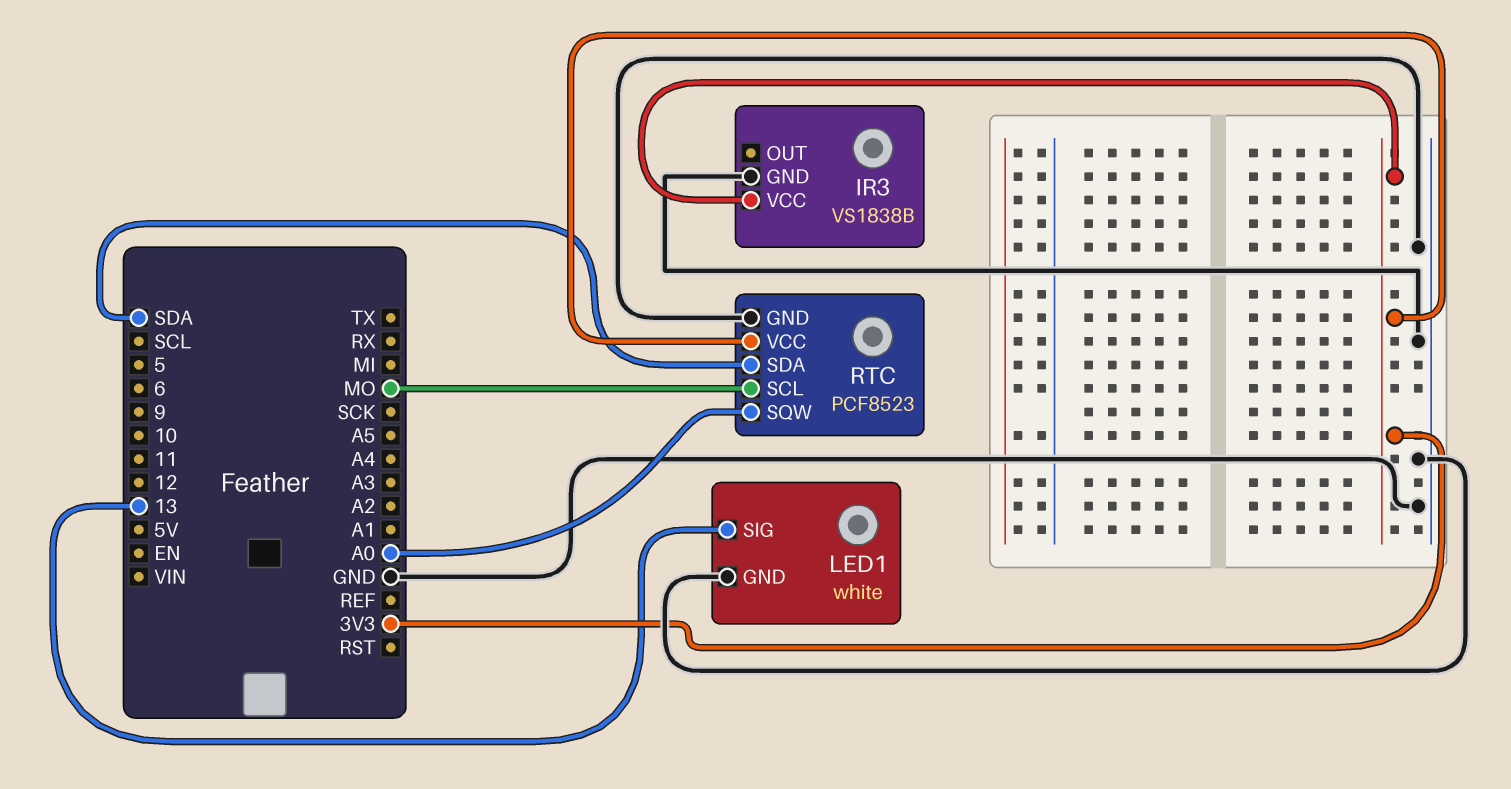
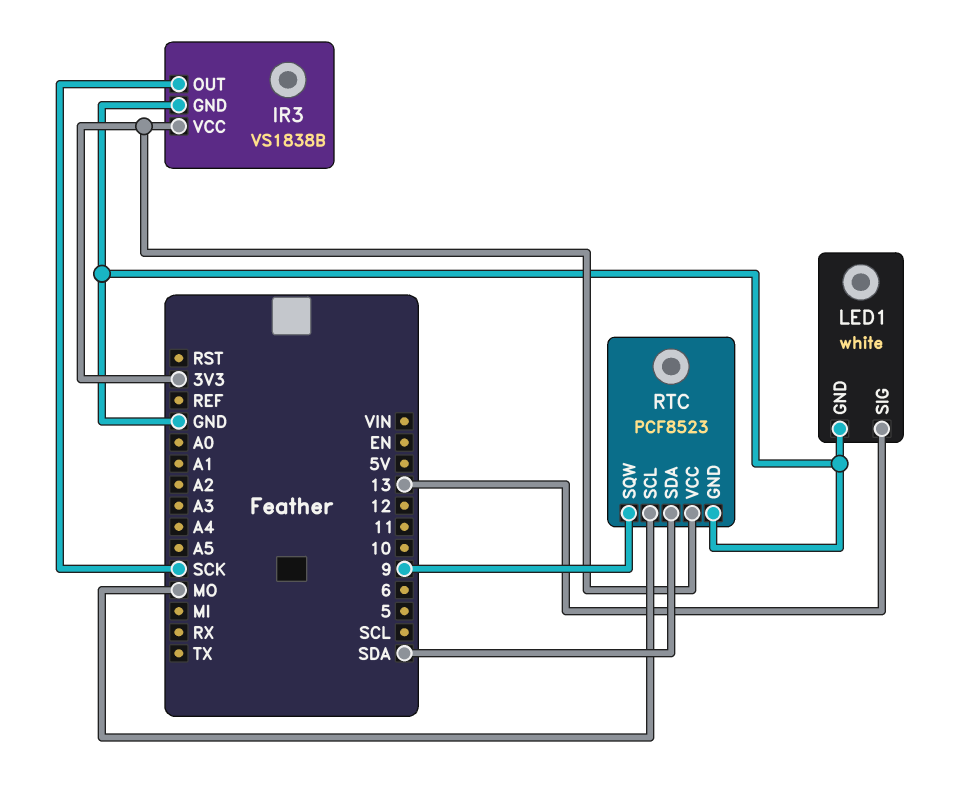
IR3 pin OUT: none -> SCK
RTC pin SQW: A0 -> 9

